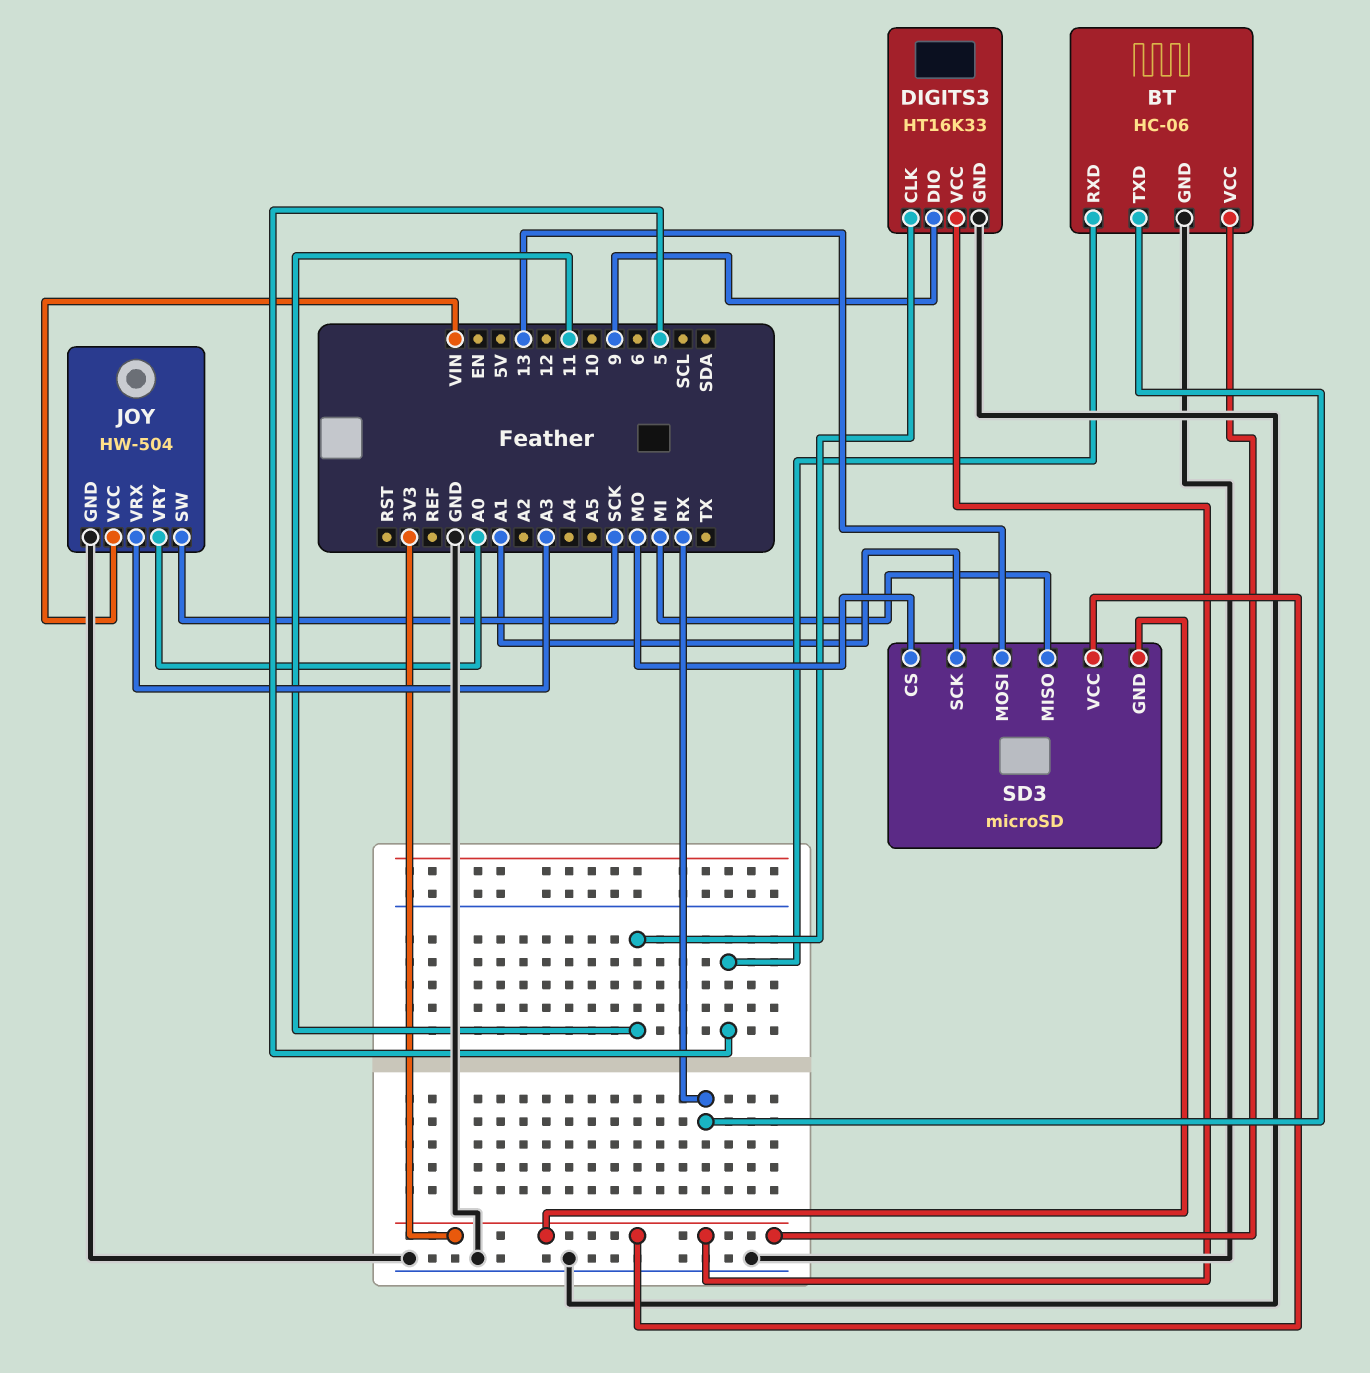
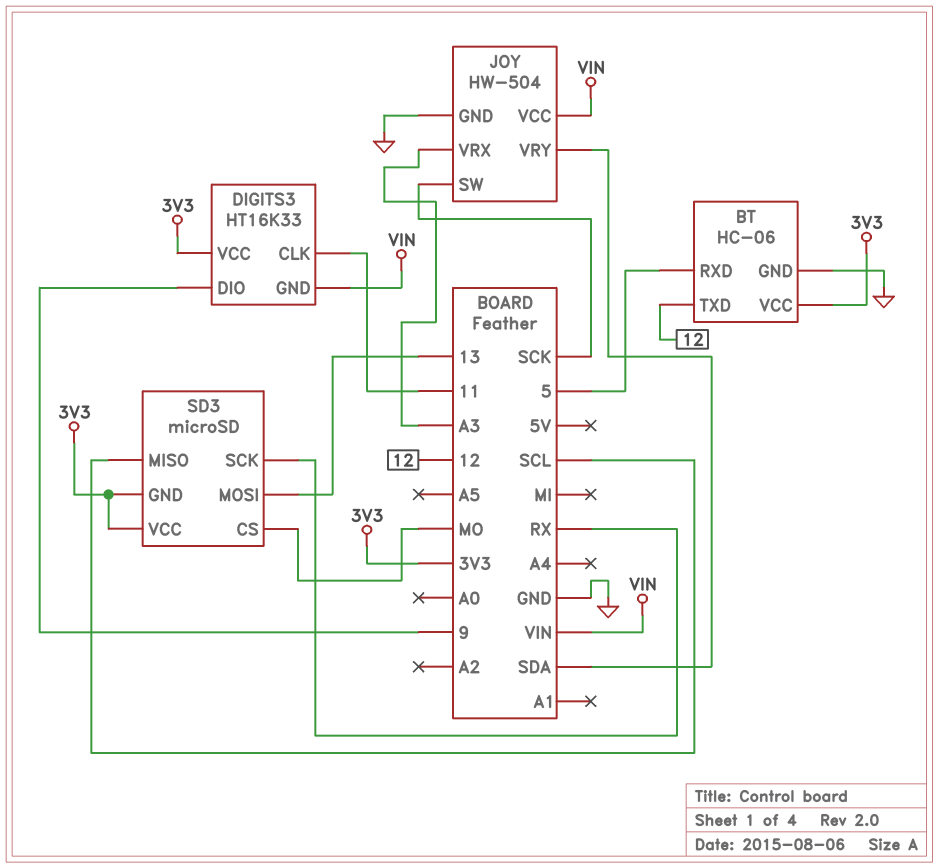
BT pin TXD: RX -> 12
DIGITS3 pin GND: GND -> VIN
JOY pin VRY: A0 -> SDA
SD3 pin MISO: MI -> SCL
SD3 pin SCK: A1 -> RX

